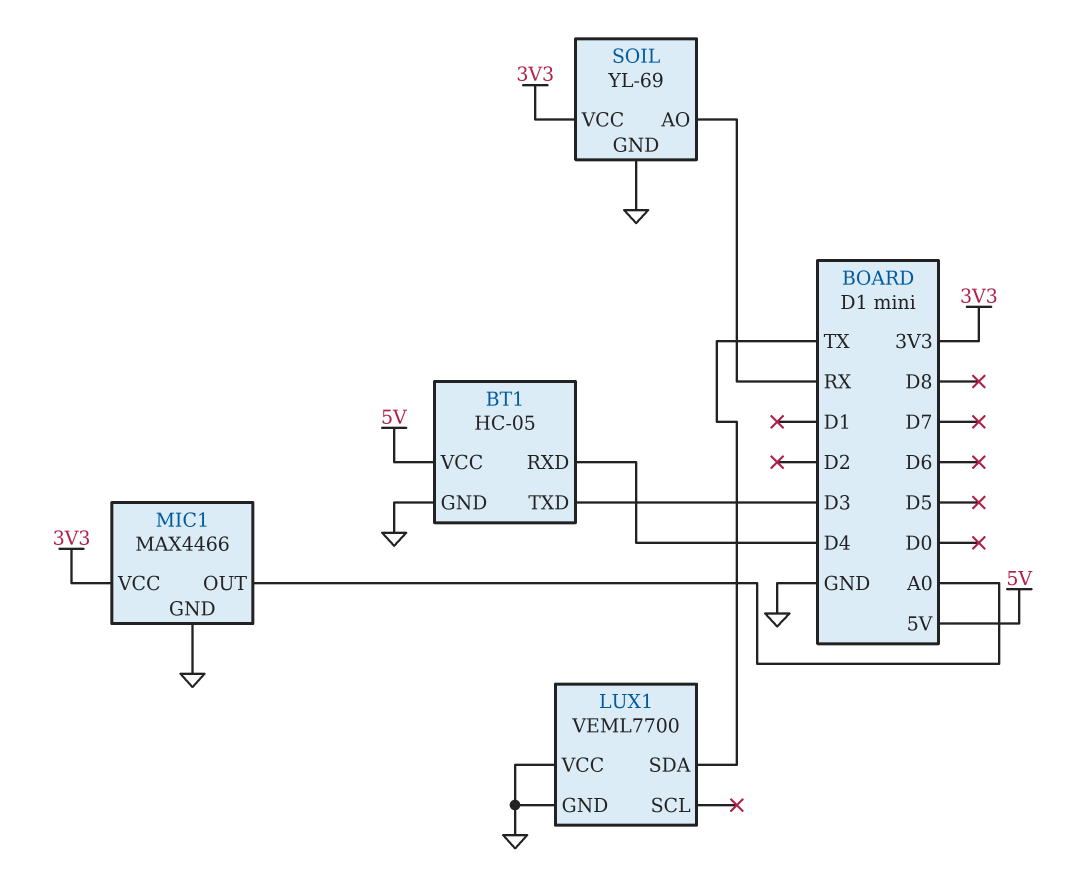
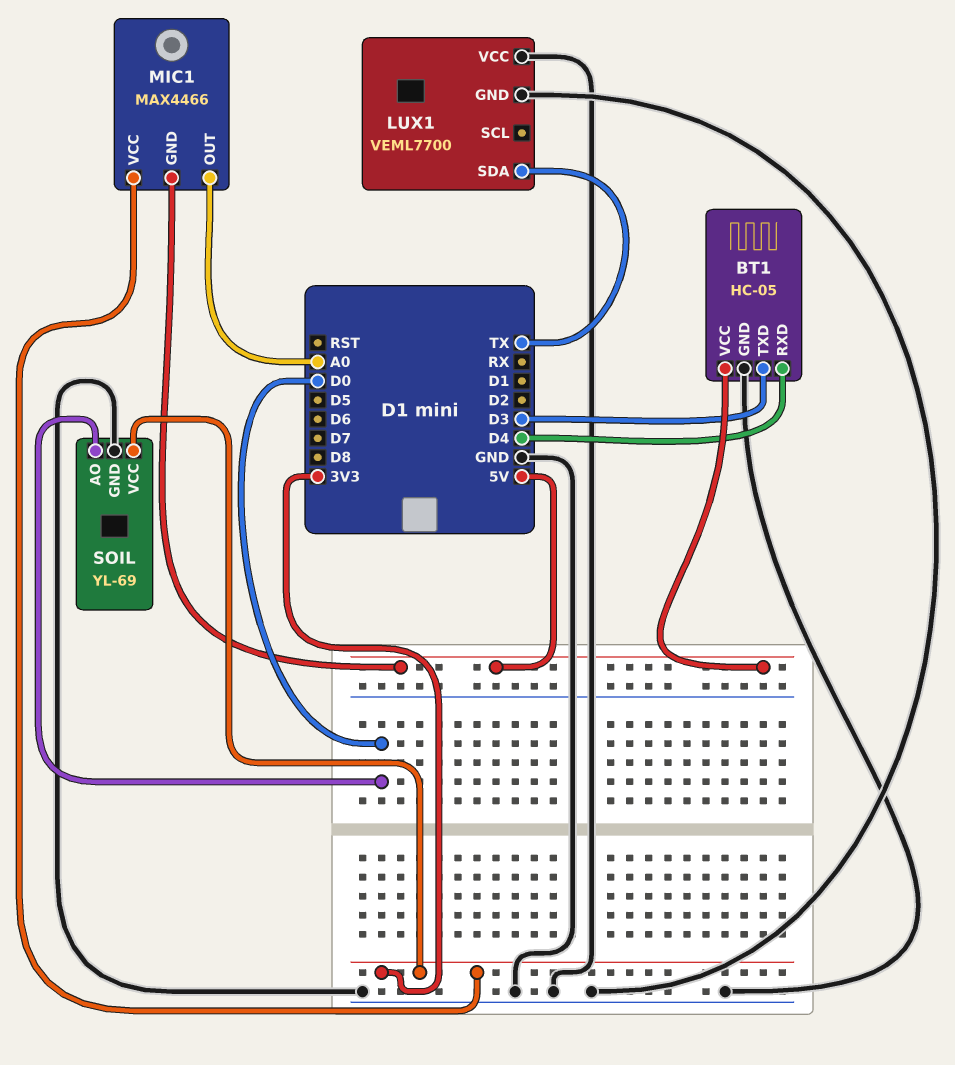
MIC1 pin GND: GND -> 5V
SOIL pin AO: RX -> D0

